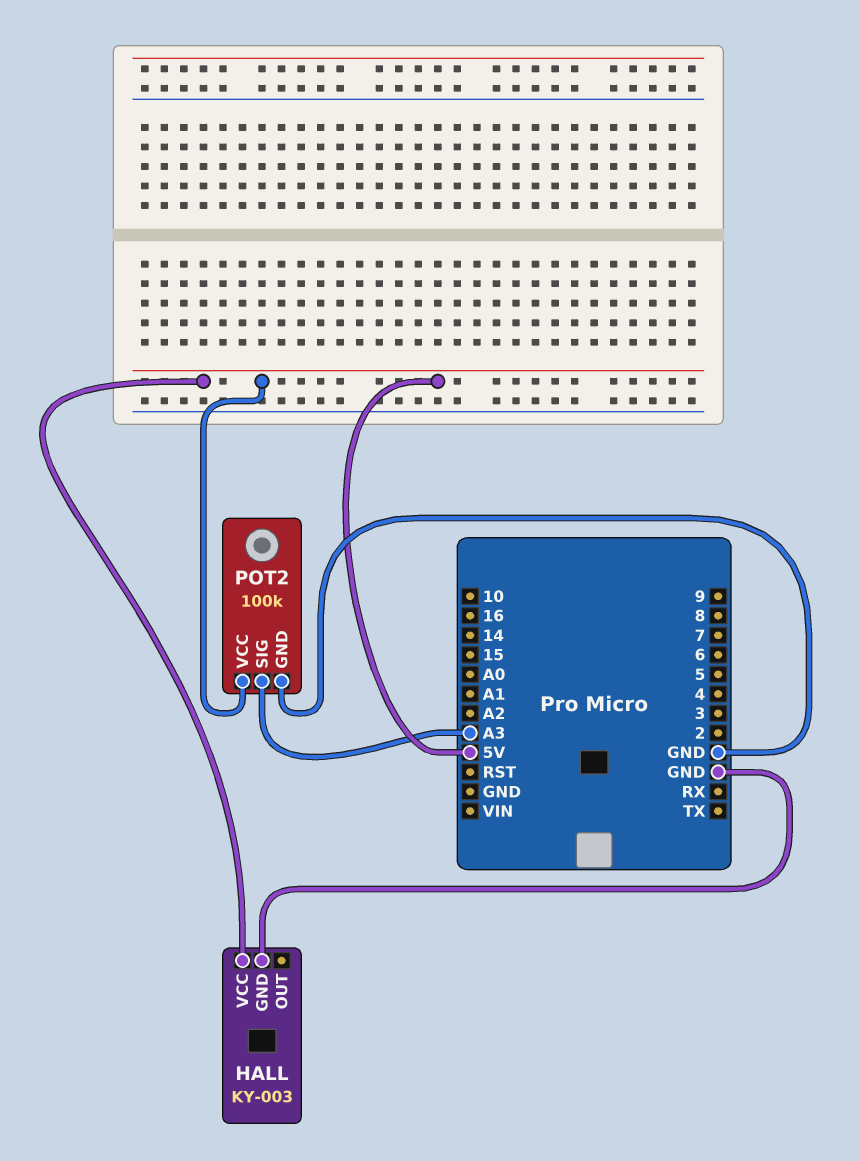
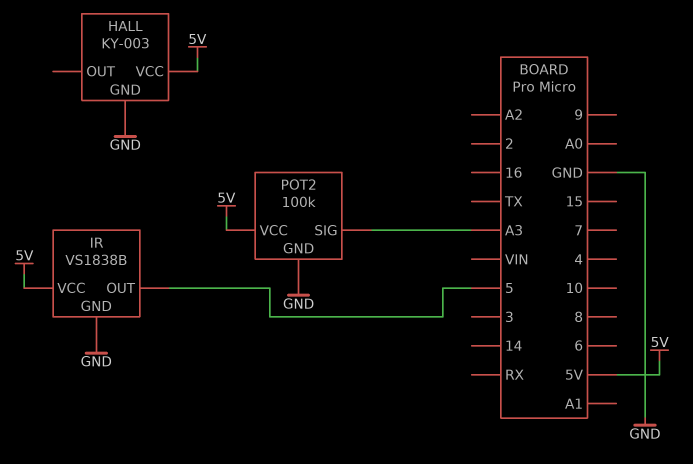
IR: none -> VS1838B
IR pin GND: none -> GND
IR pin OUT: none -> 5
IR pin VCC: none -> 5V

